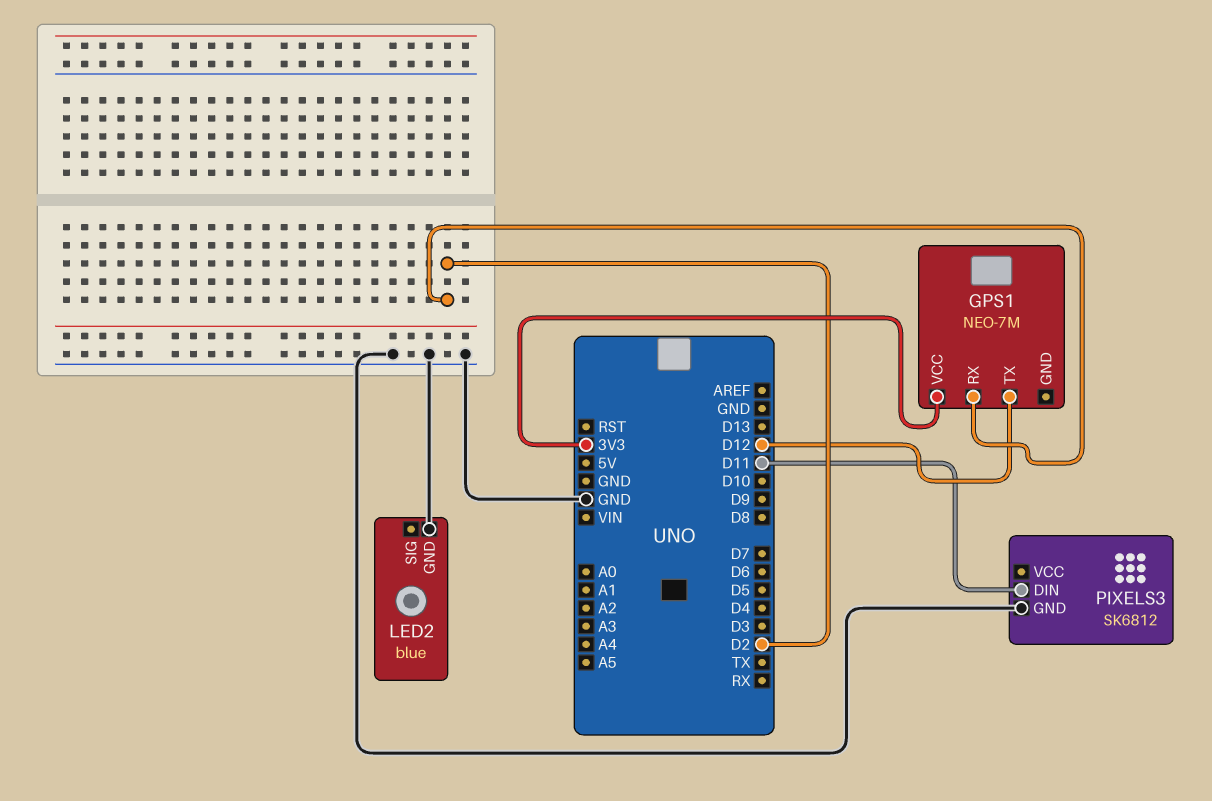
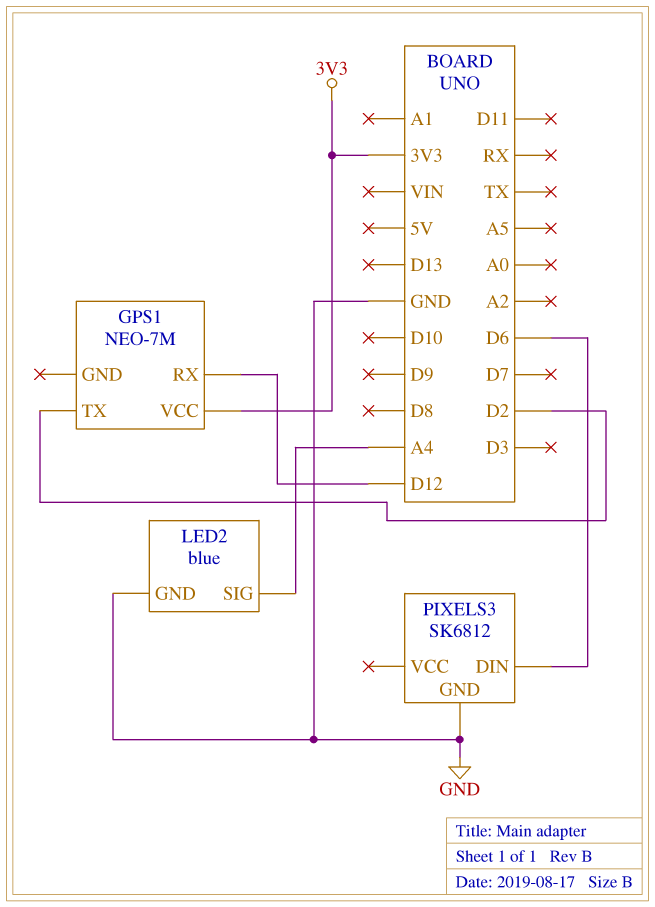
GPS1 pin RX: D2 -> D12
GPS1 pin TX: D12 -> D2
LED2 pin SIG: none -> A4
PIXELS3 pin DIN: D11 -> D6

